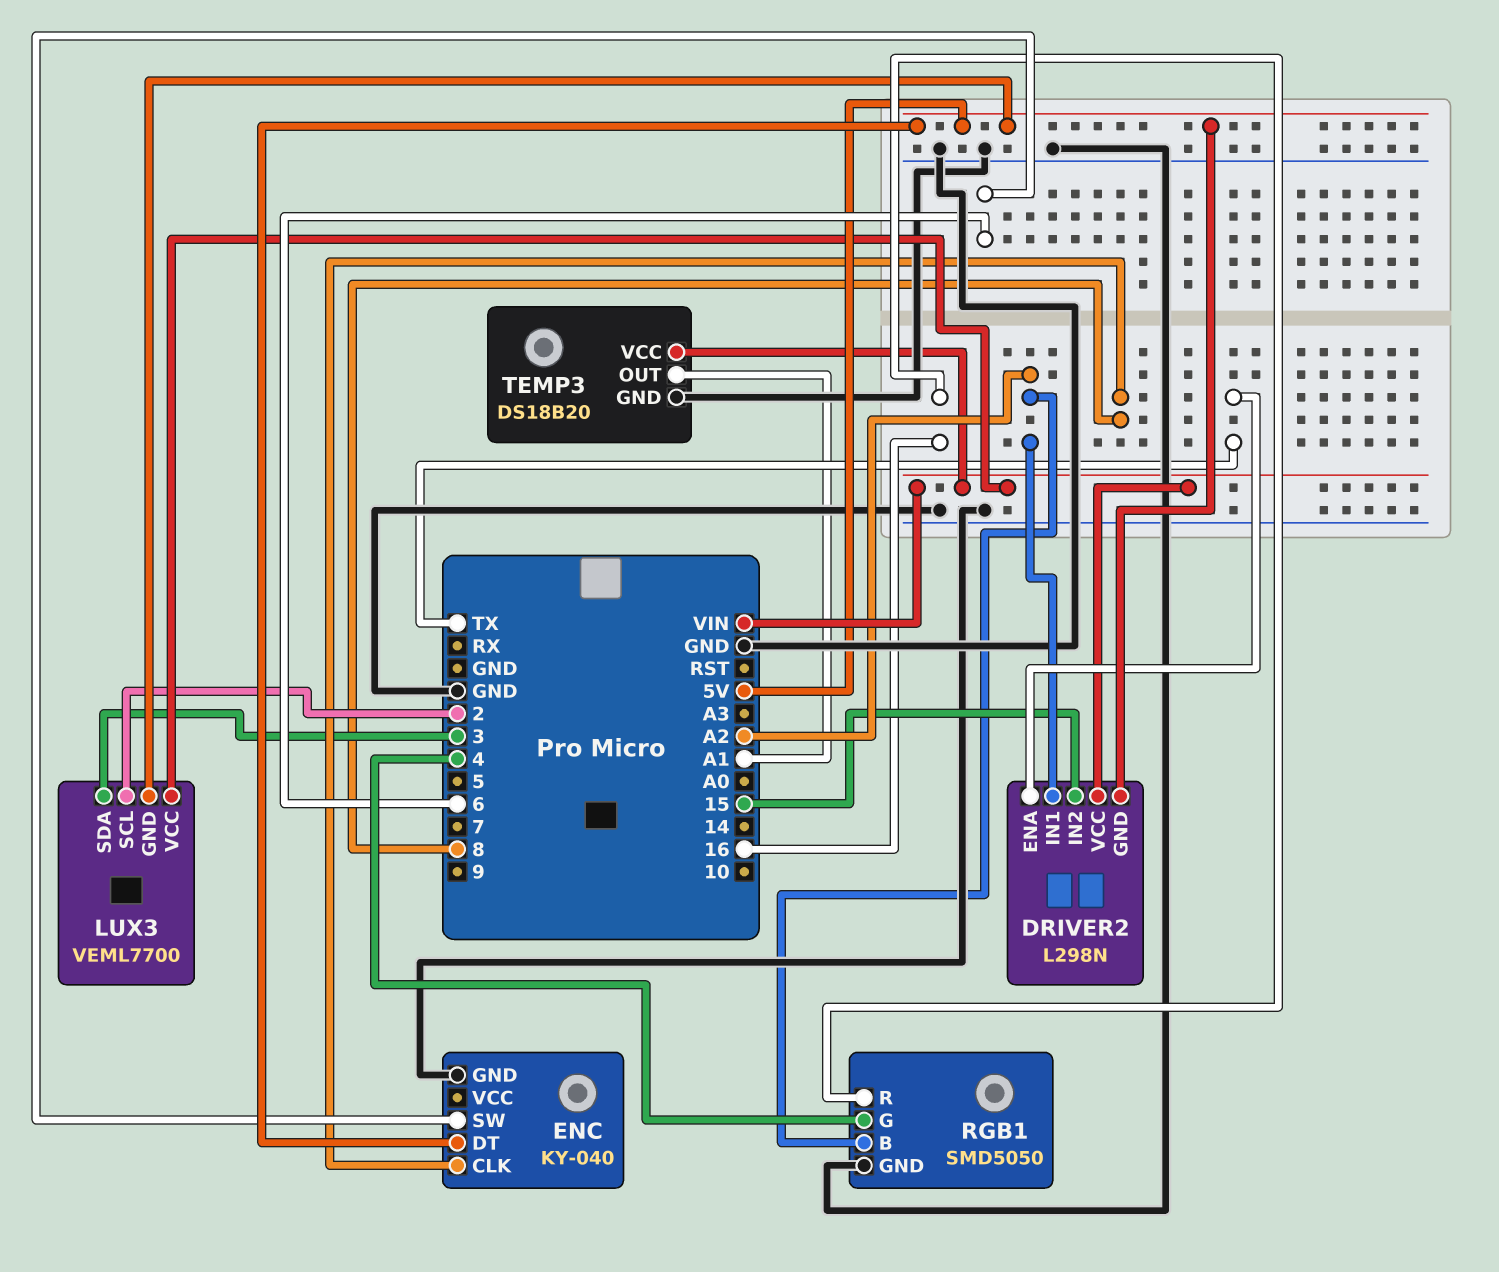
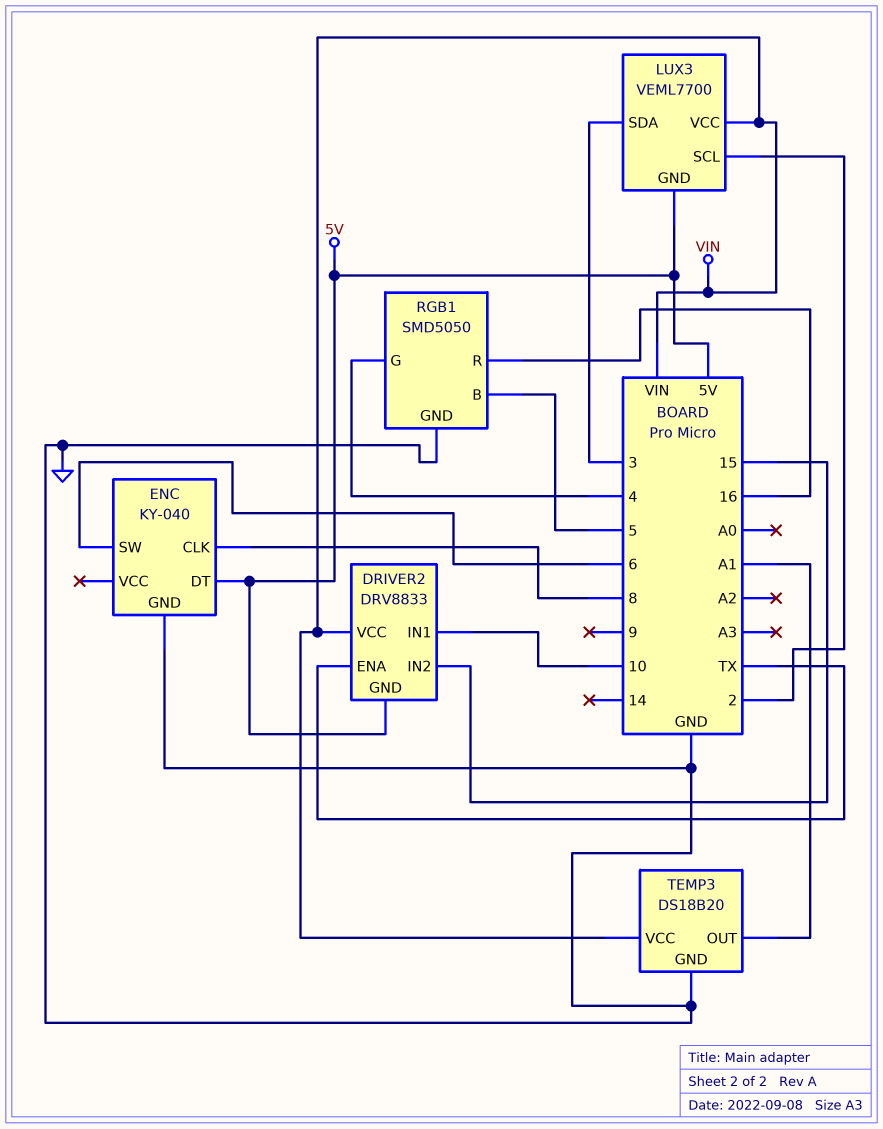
DRIVER2: L298N -> DRV8833
DRIVER2 pin IN1: A2 -> 10
RGB1 pin B: A2 -> 5

